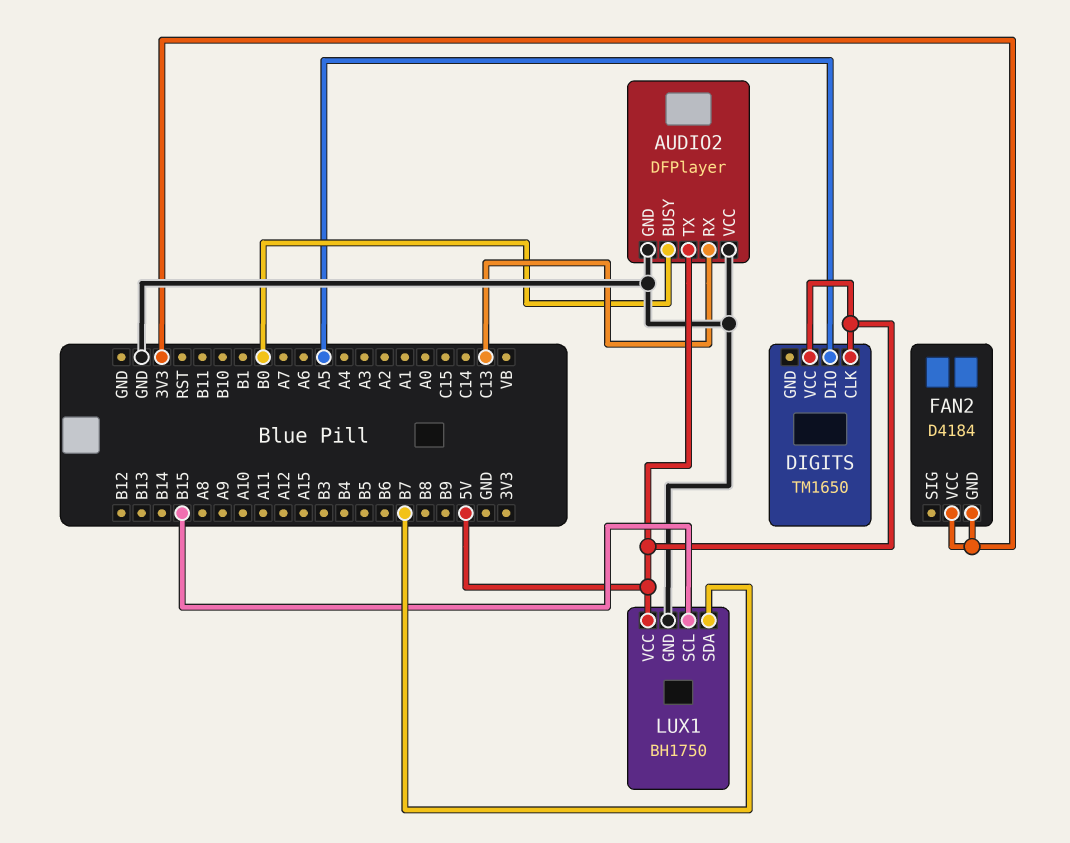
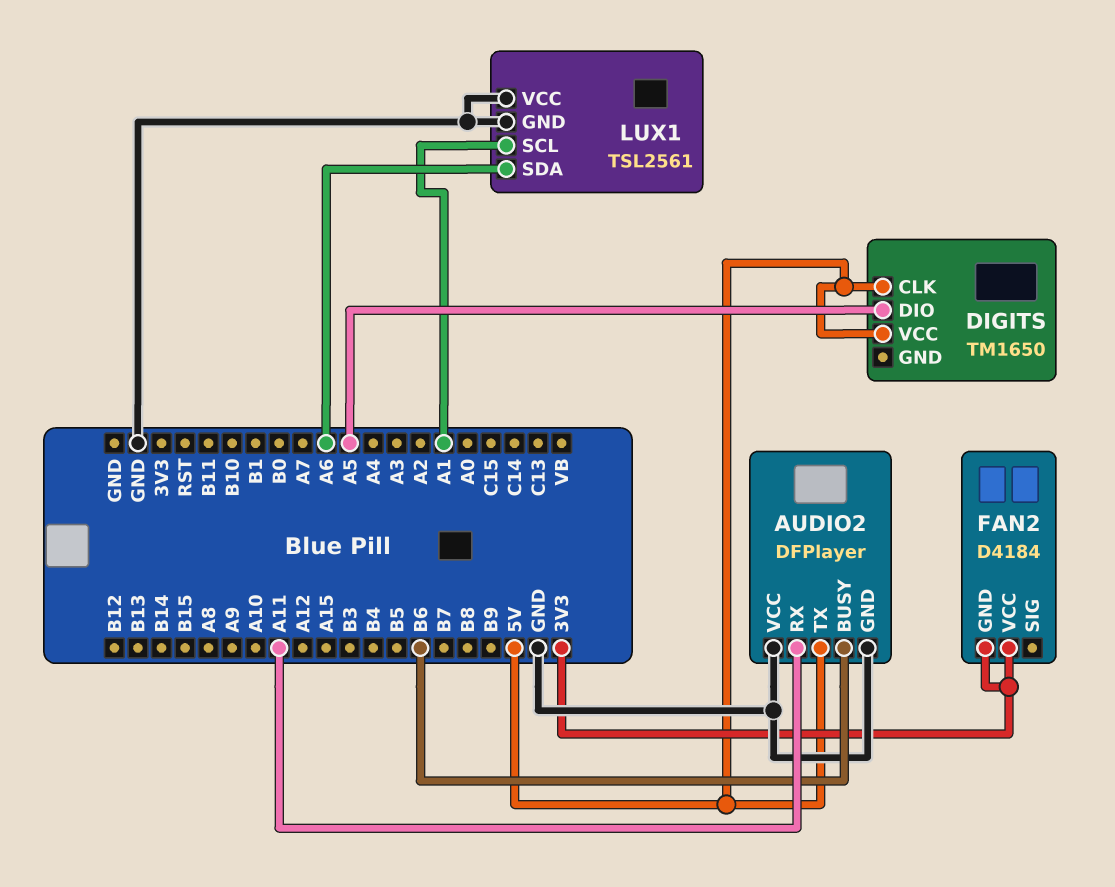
AUDIO2 pin BUSY: B0 -> B6
AUDIO2 pin RX: C13 -> A11
LUX1: BH1750 -> TSL2561
LUX1 pin SCL: B15 -> A1
LUX1 pin SDA: B7 -> A6
LUX1 pin VCC: 5V -> GND

